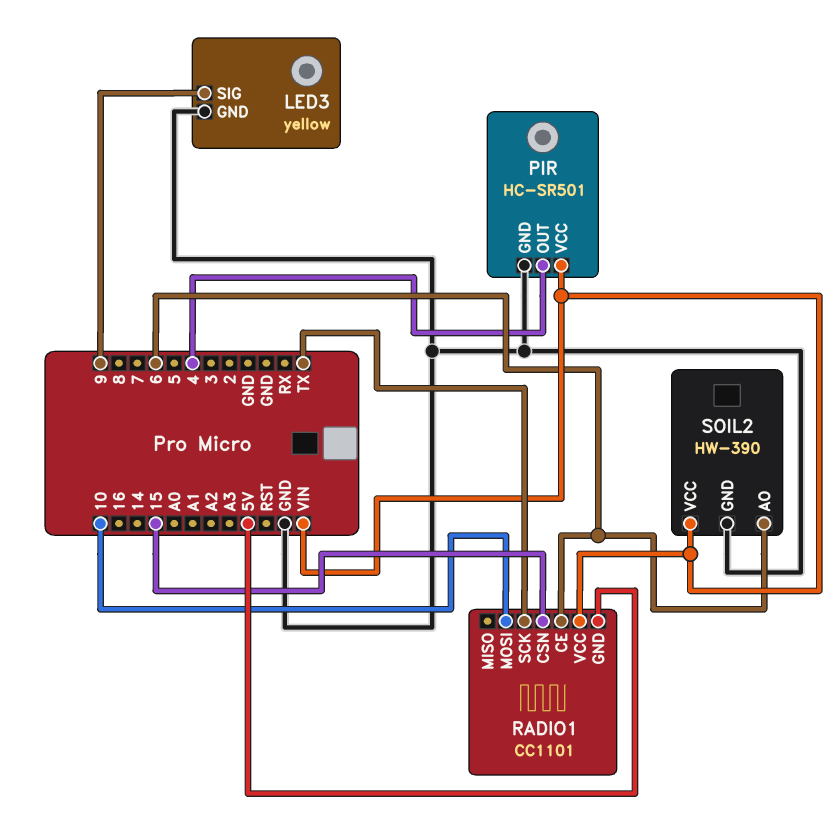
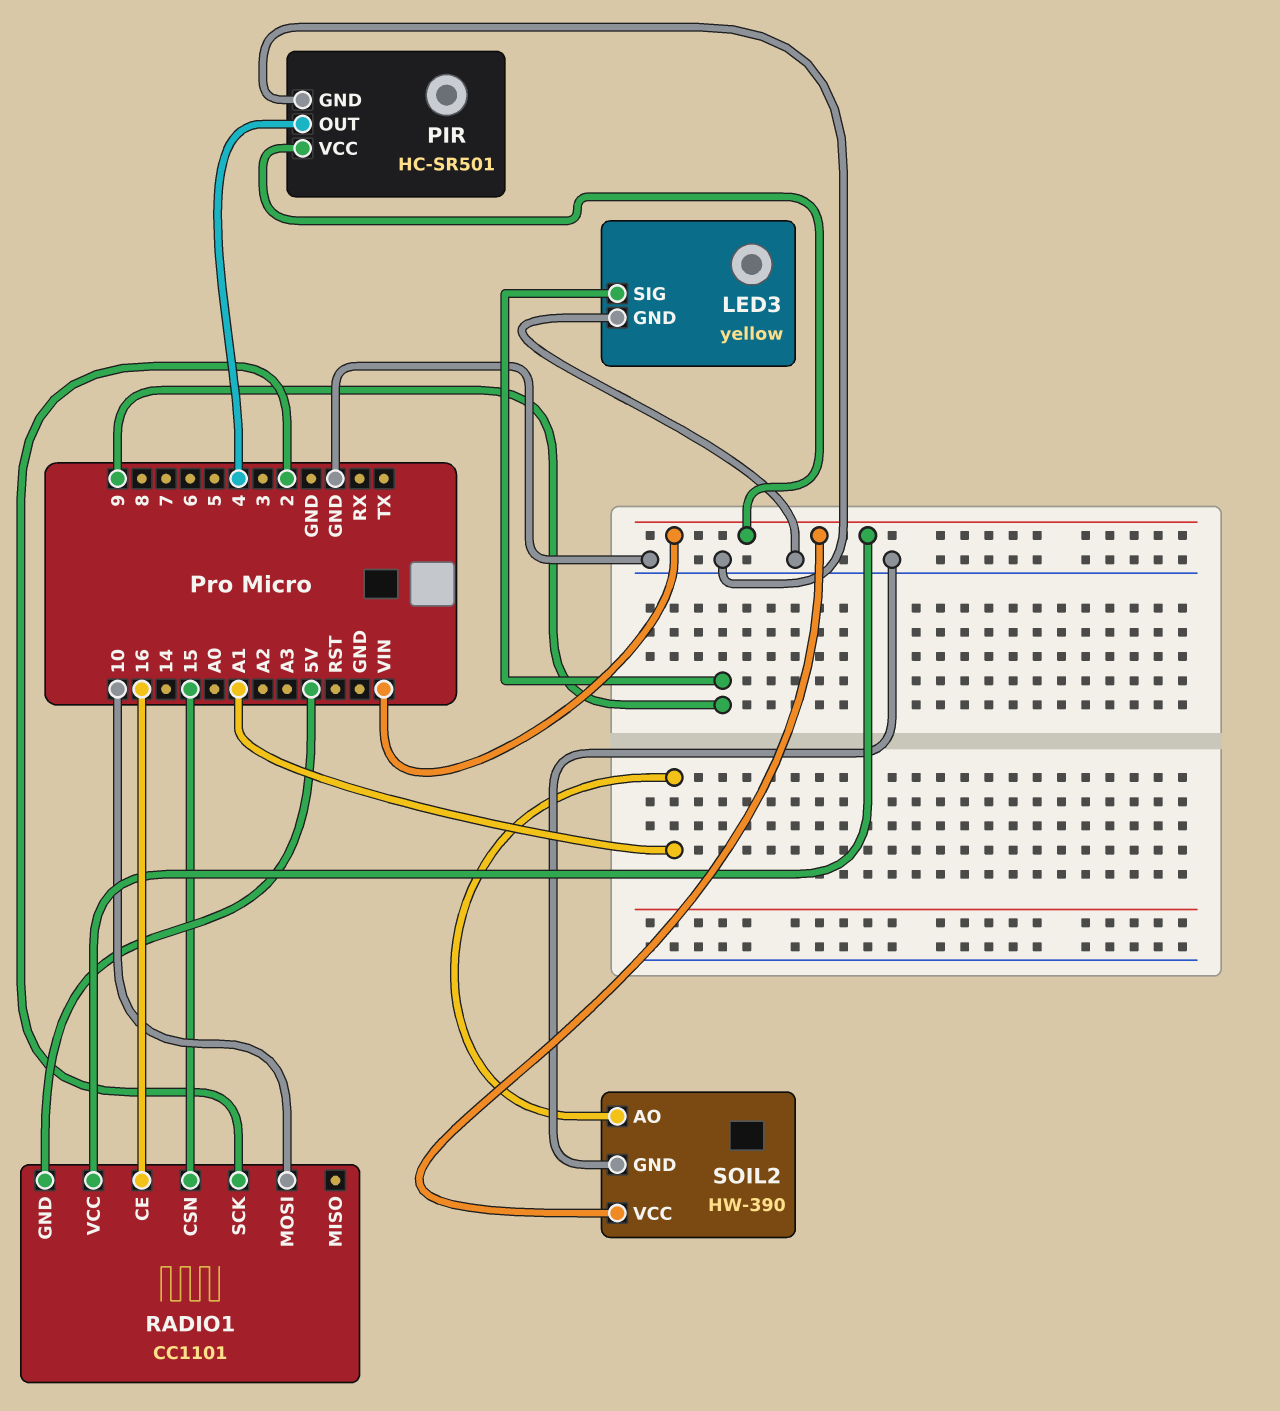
RADIO1 pin CE: 6 -> 16
RADIO1 pin SCK: TX -> 2
SOIL2 pin AO: 6 -> A1

